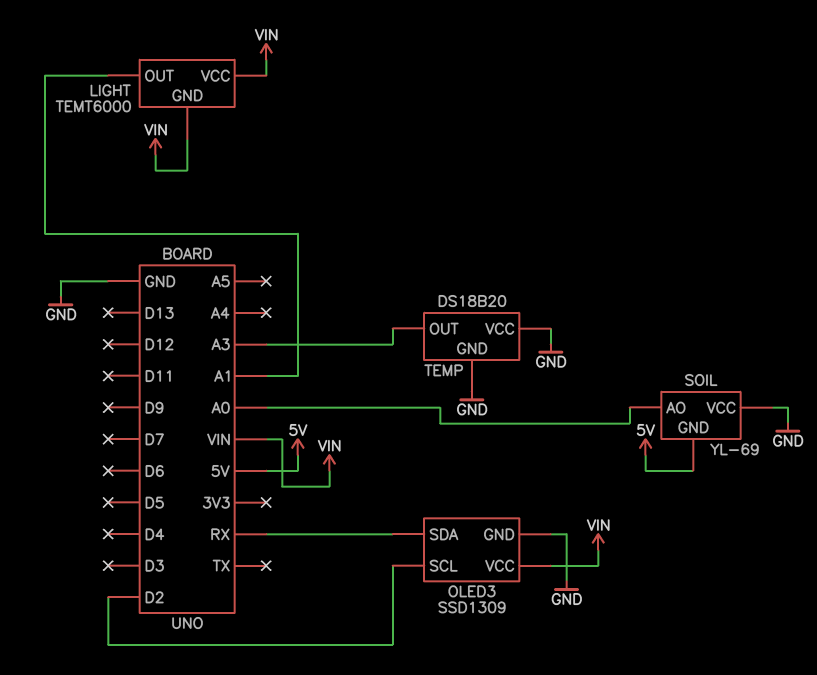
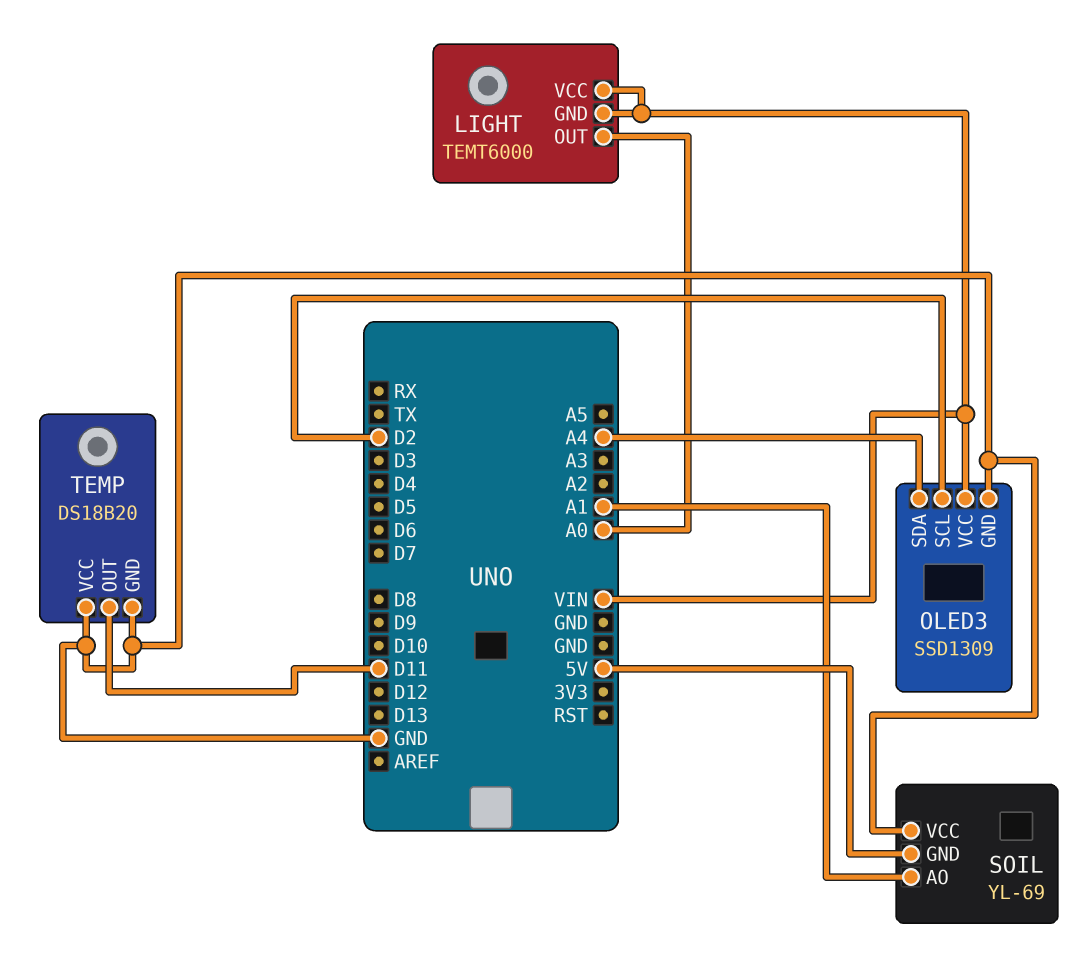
LIGHT pin OUT: A1 -> A0
OLED3 pin SDA: RX -> A4
SOIL pin AO: A0 -> A1
TEMP pin OUT: A3 -> D11

